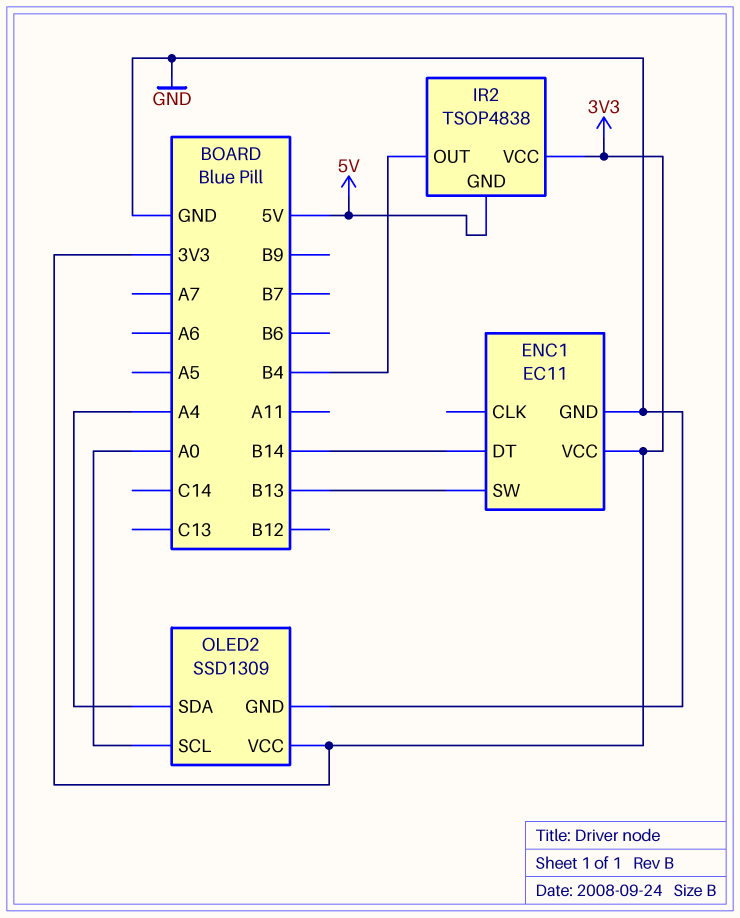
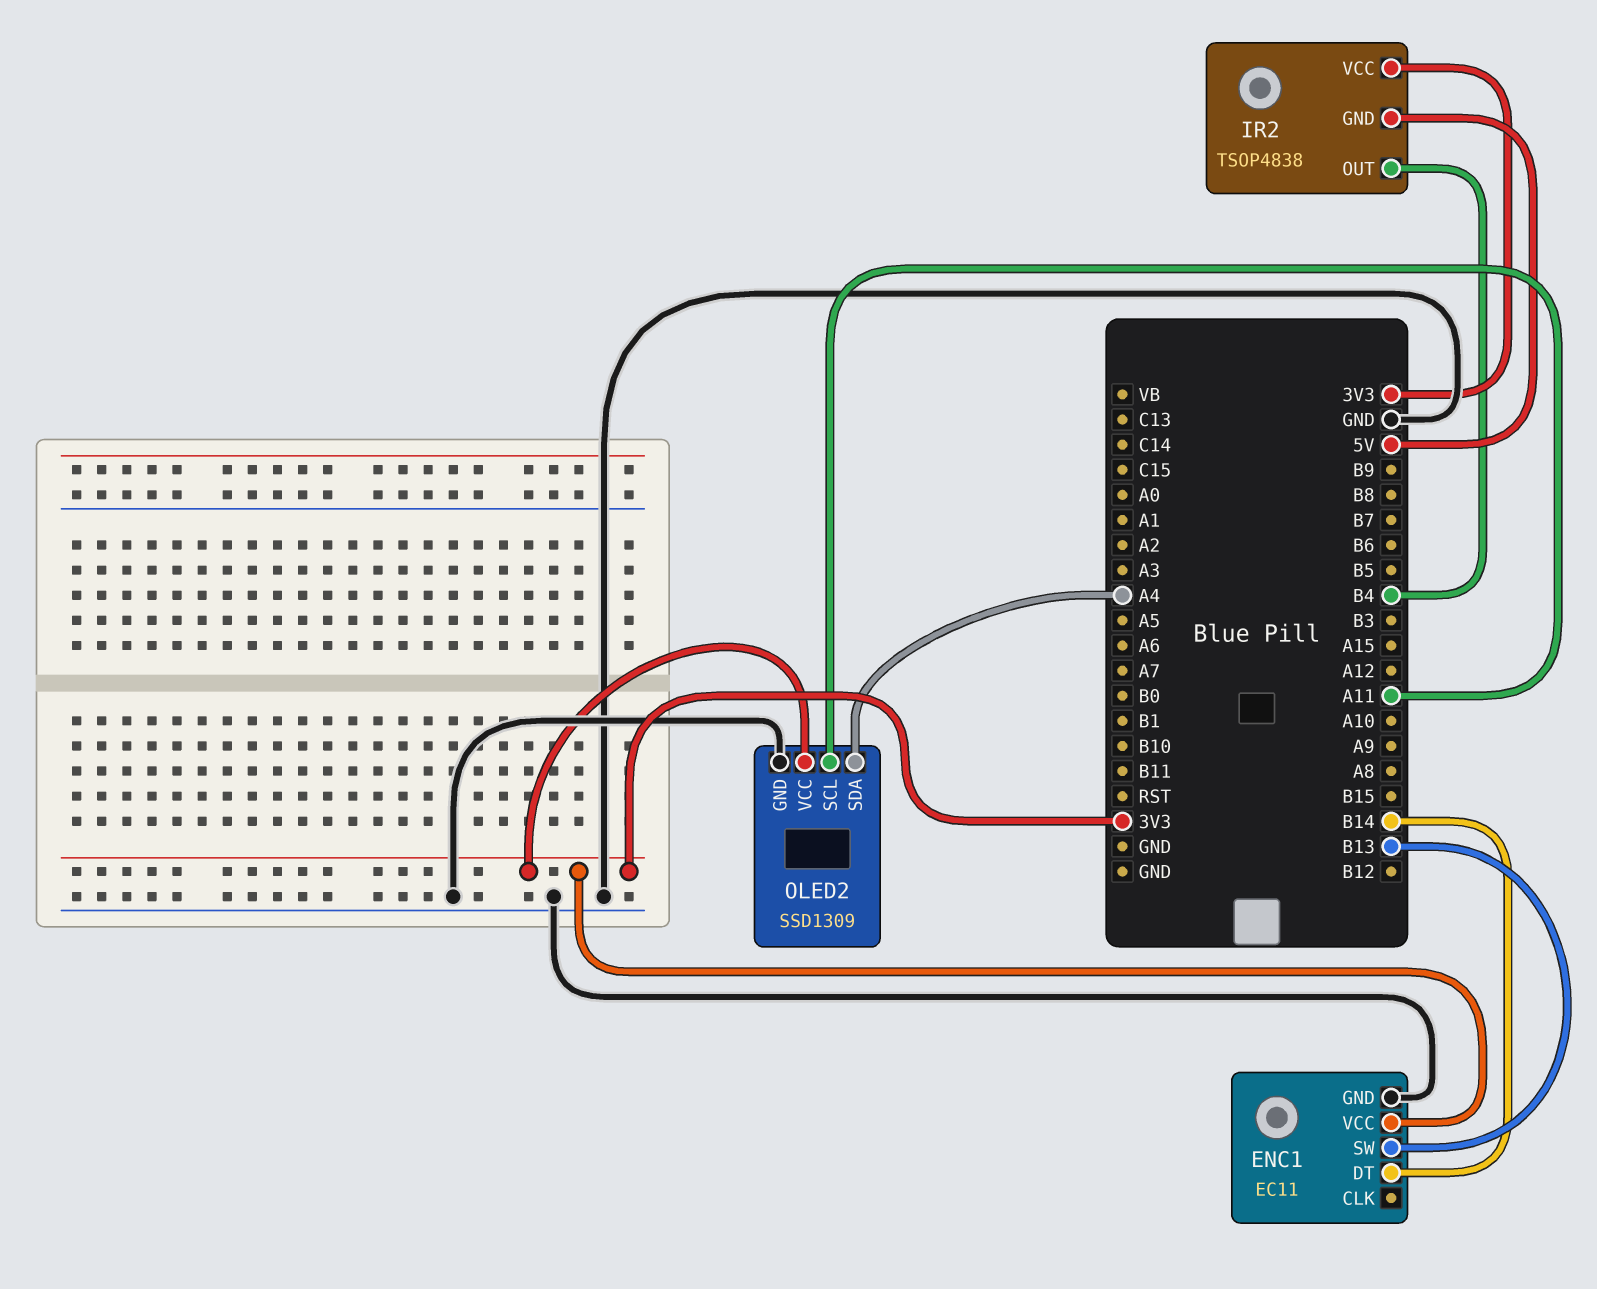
OLED2 pin SCL: A0 -> A11

